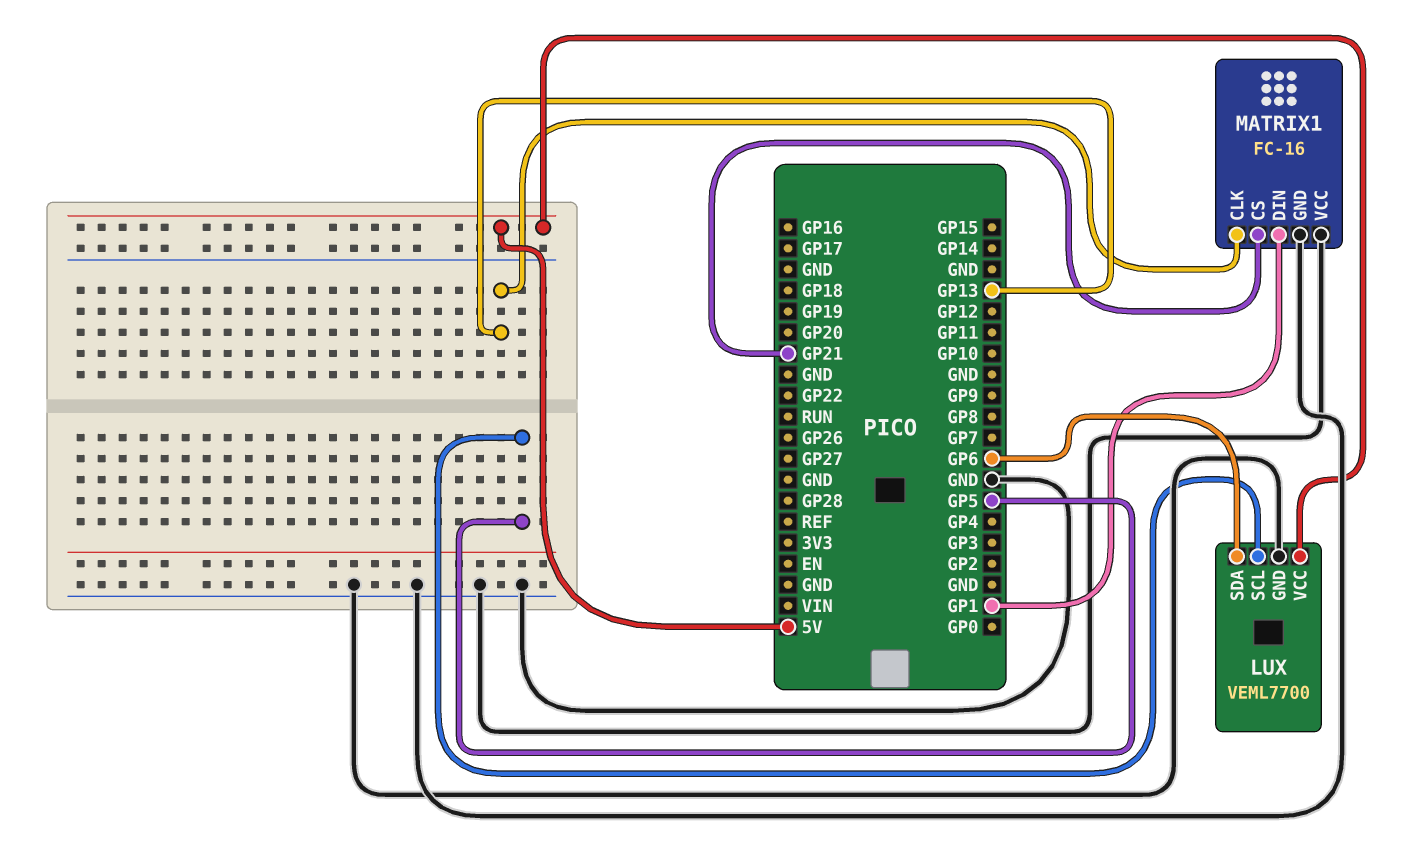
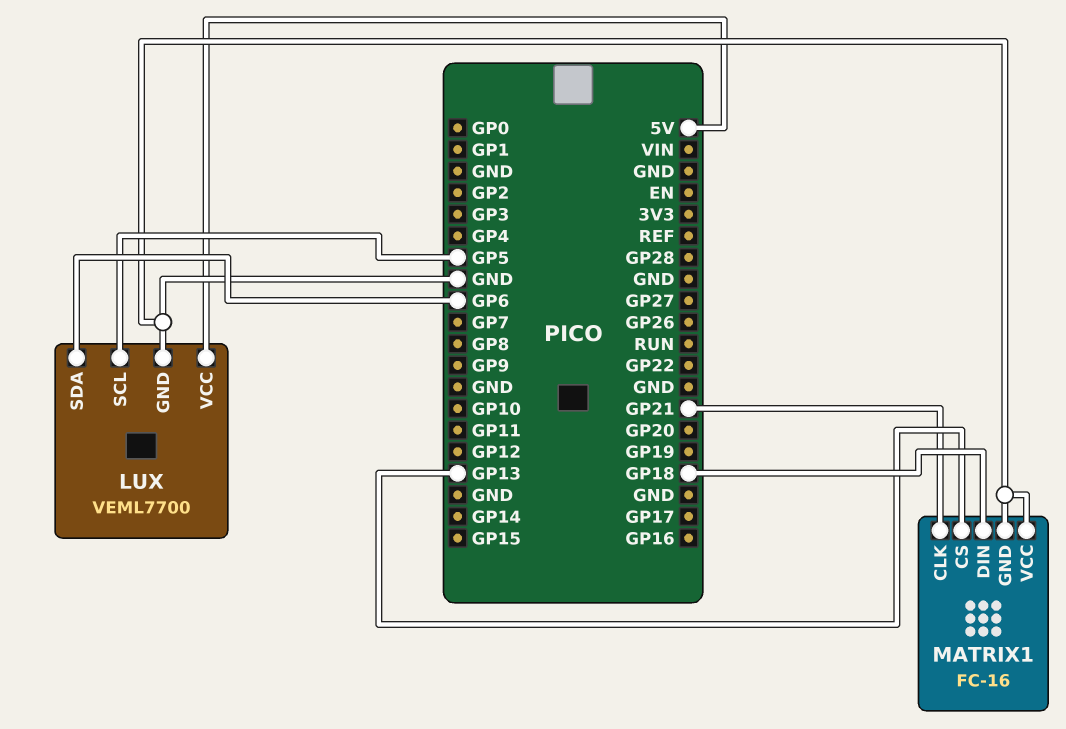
MATRIX1 pin CLK: GP13 -> GP21
MATRIX1 pin CS: GP21 -> GP13
MATRIX1 pin DIN: GP1 -> GP18

